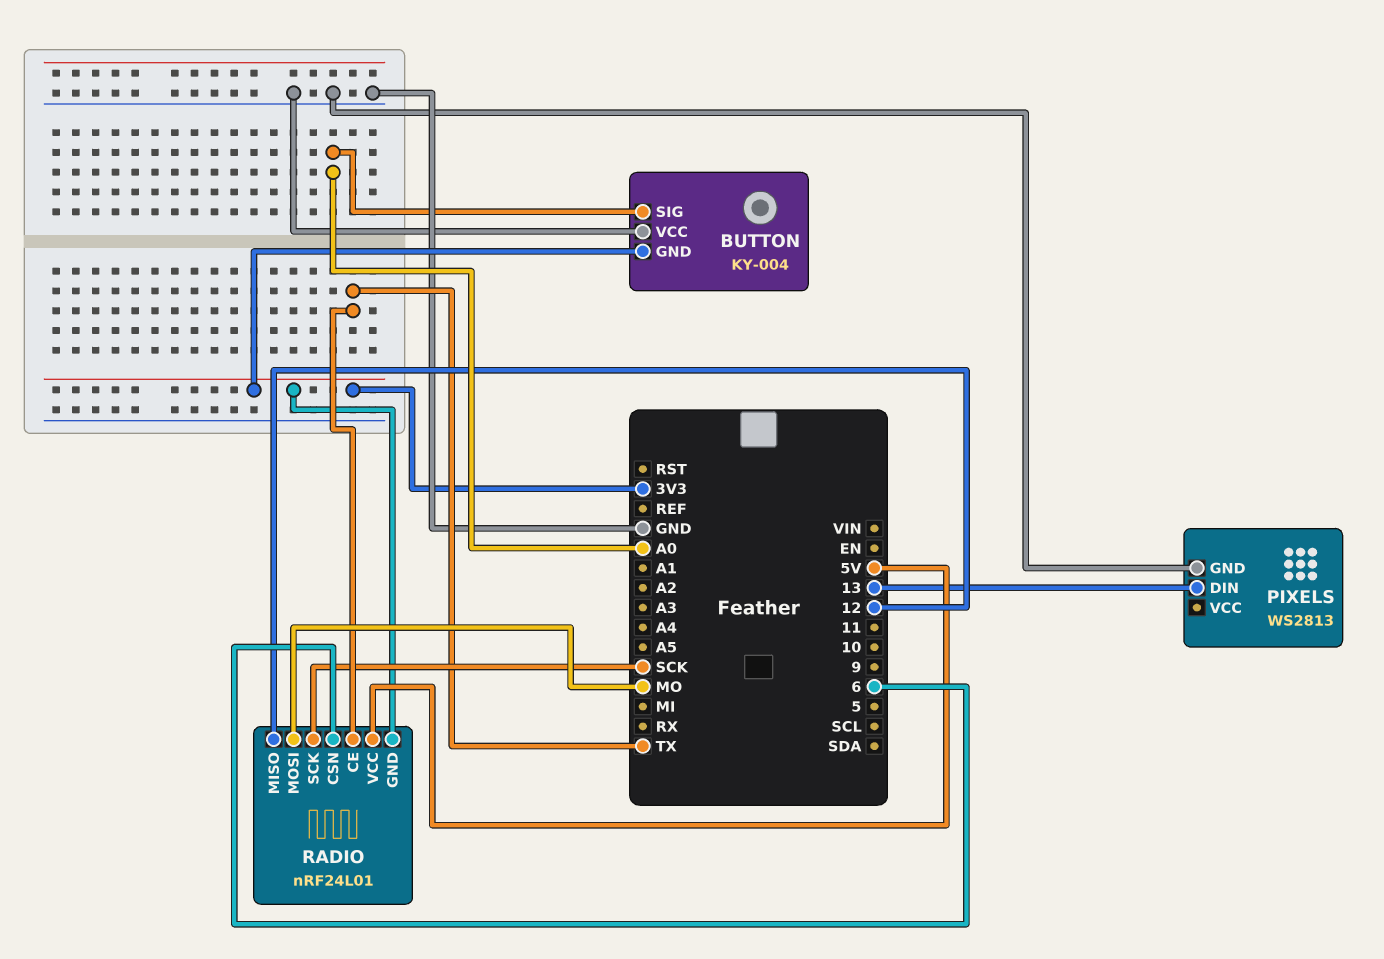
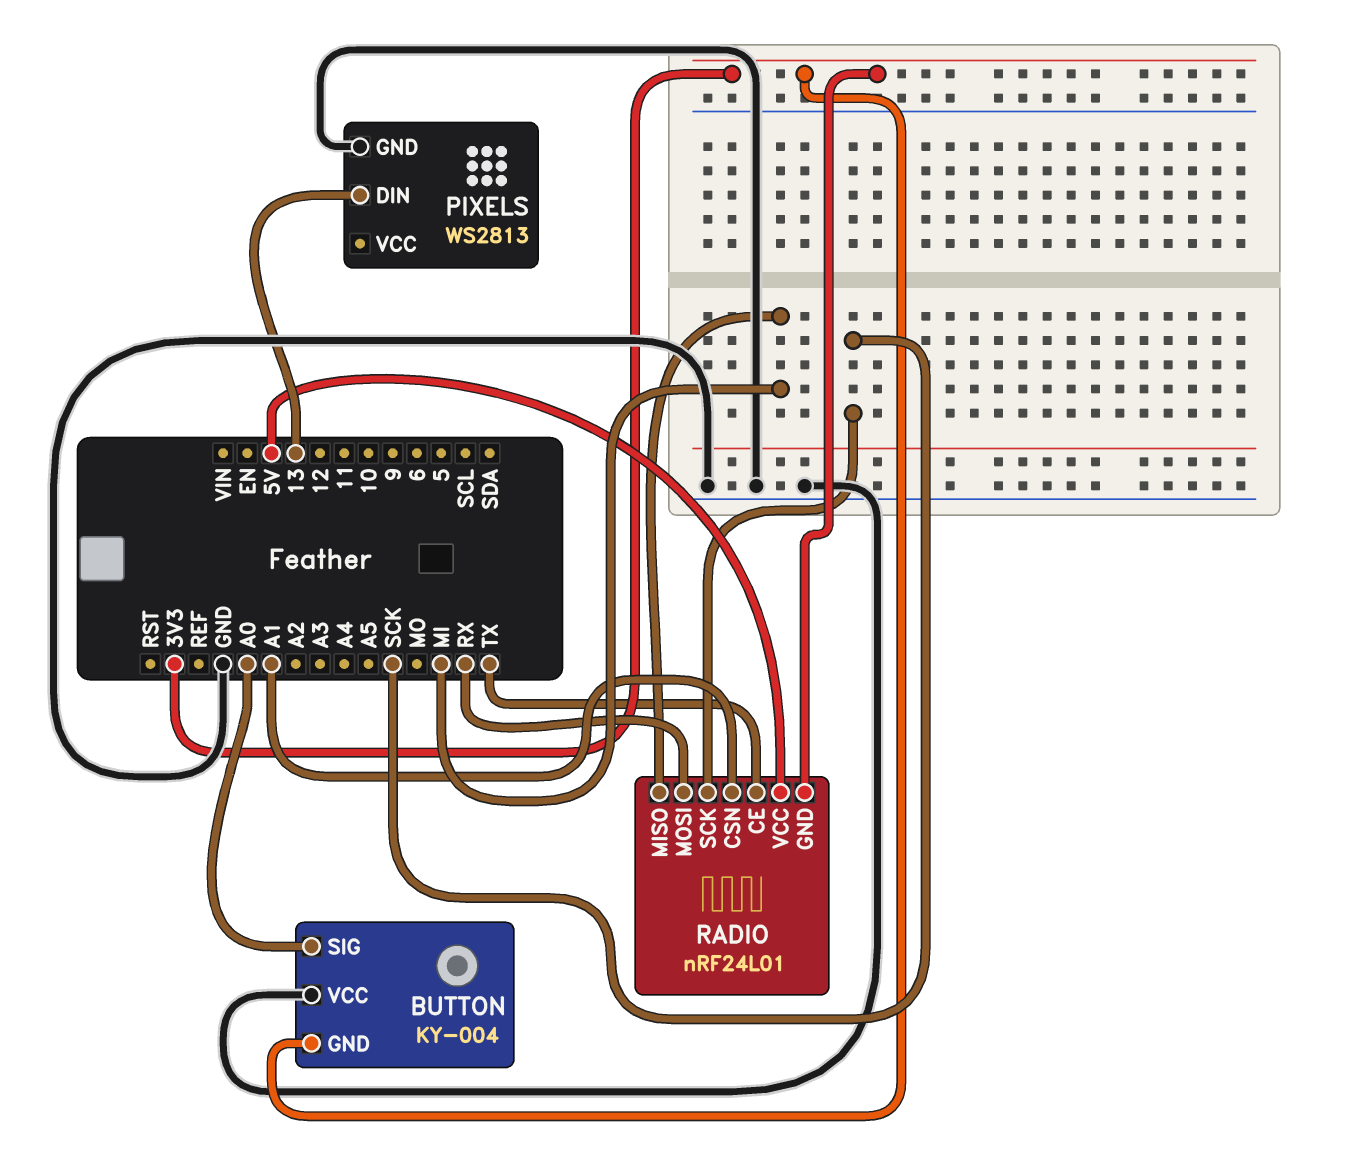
RADIO pin CSN: 6 -> A1
RADIO pin MISO: 12 -> MI
RADIO pin MOSI: MO -> RX

